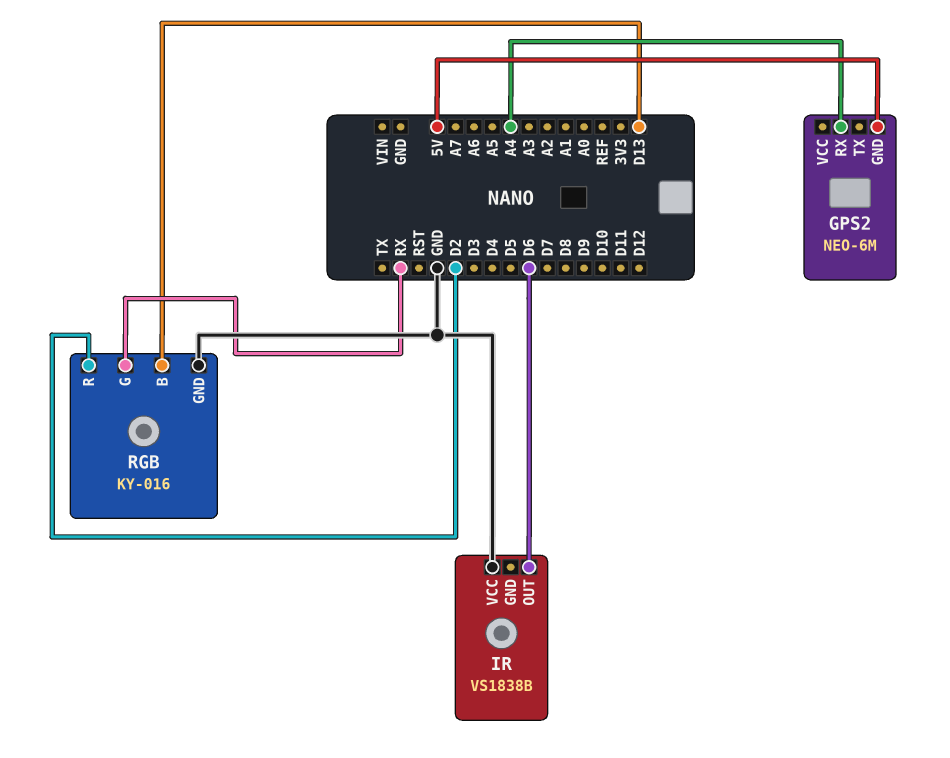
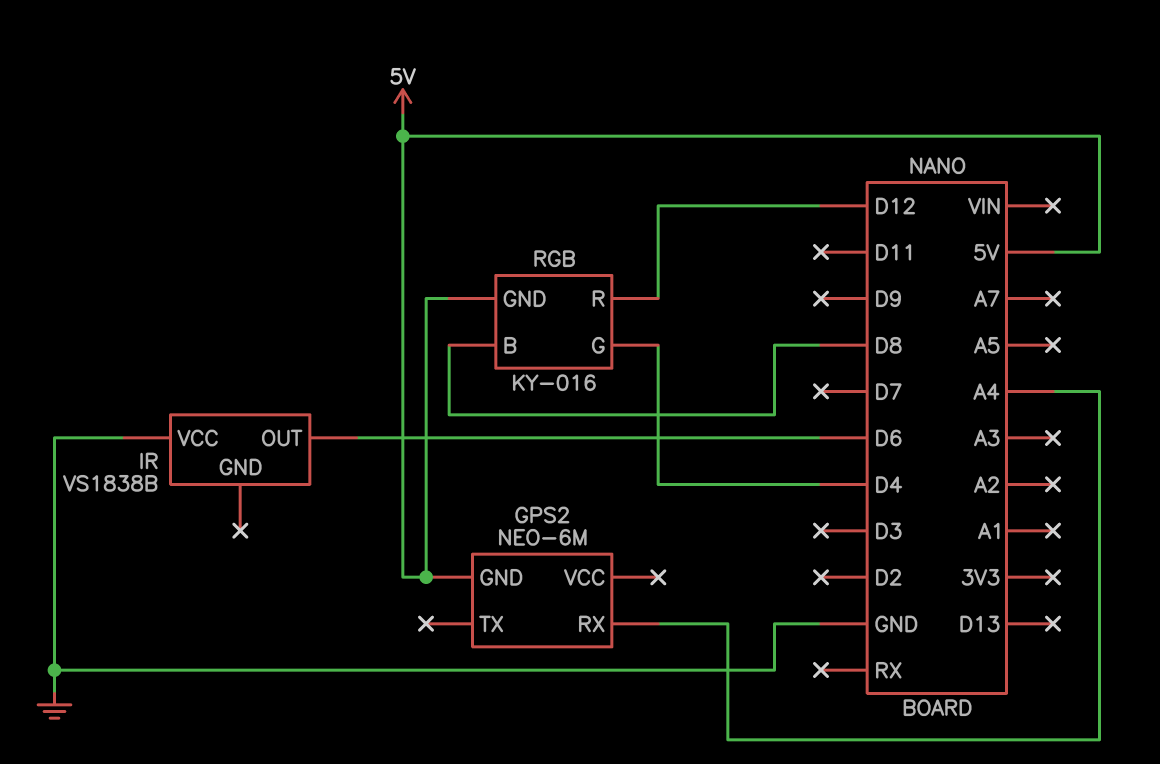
RGB pin B: D13 -> D8
RGB pin G: RX -> D4
RGB pin GND: GND -> 5V
RGB pin R: D2 -> D12

